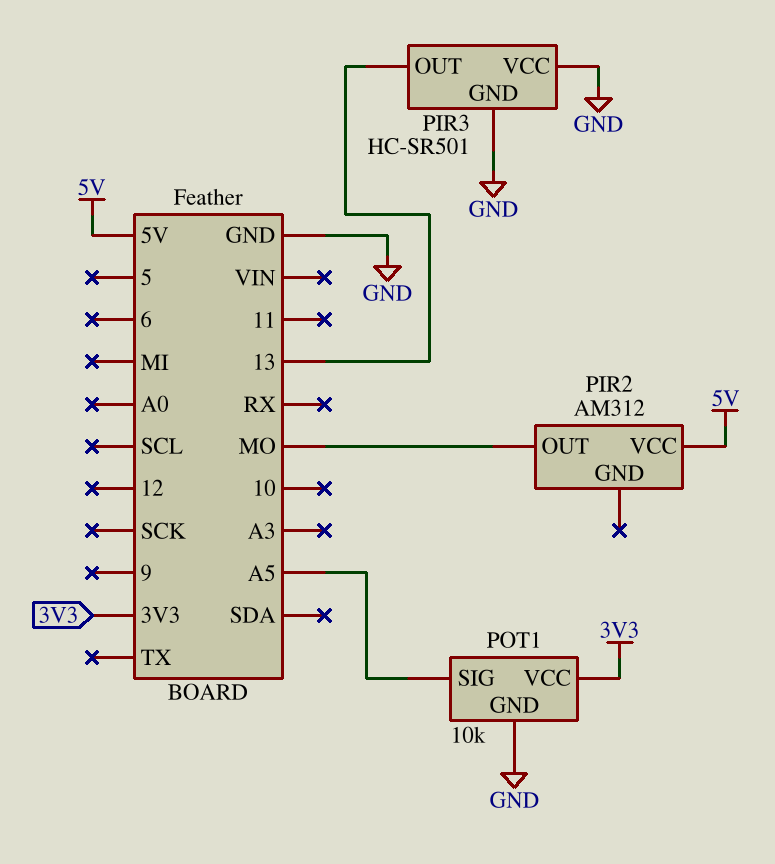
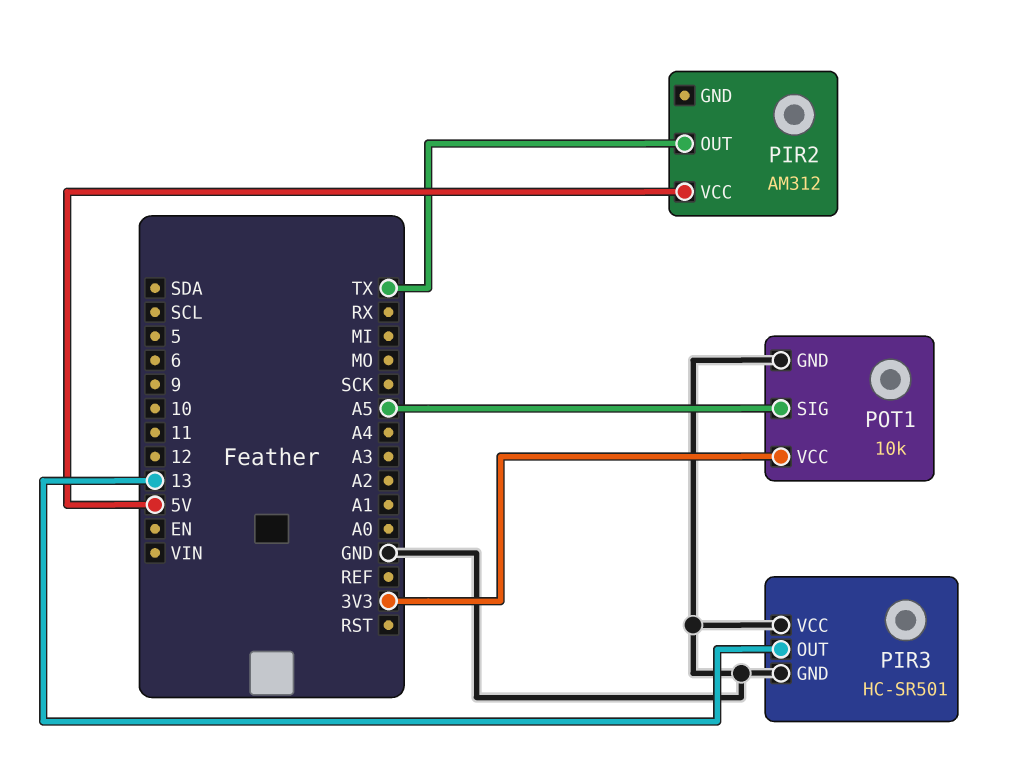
PIR2 pin OUT: MO -> TX

